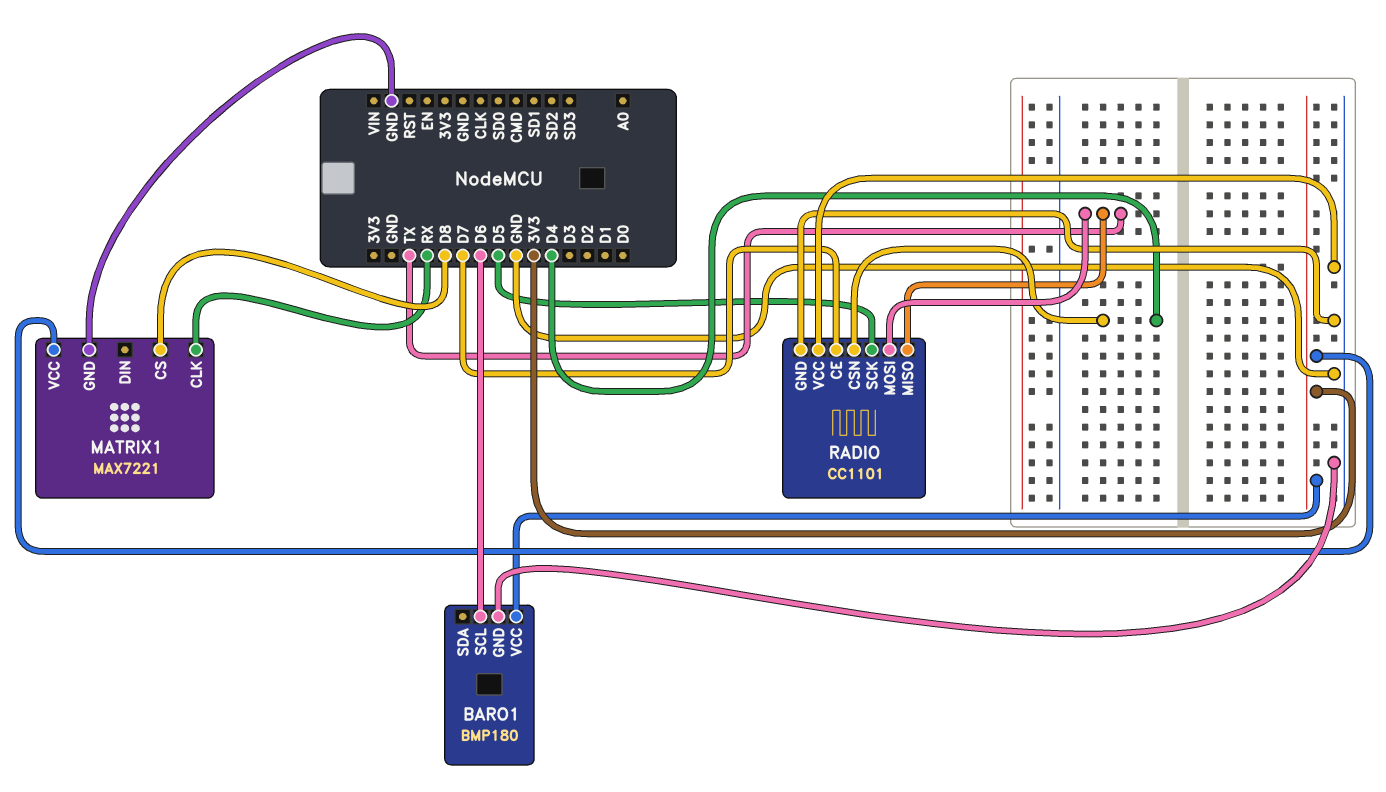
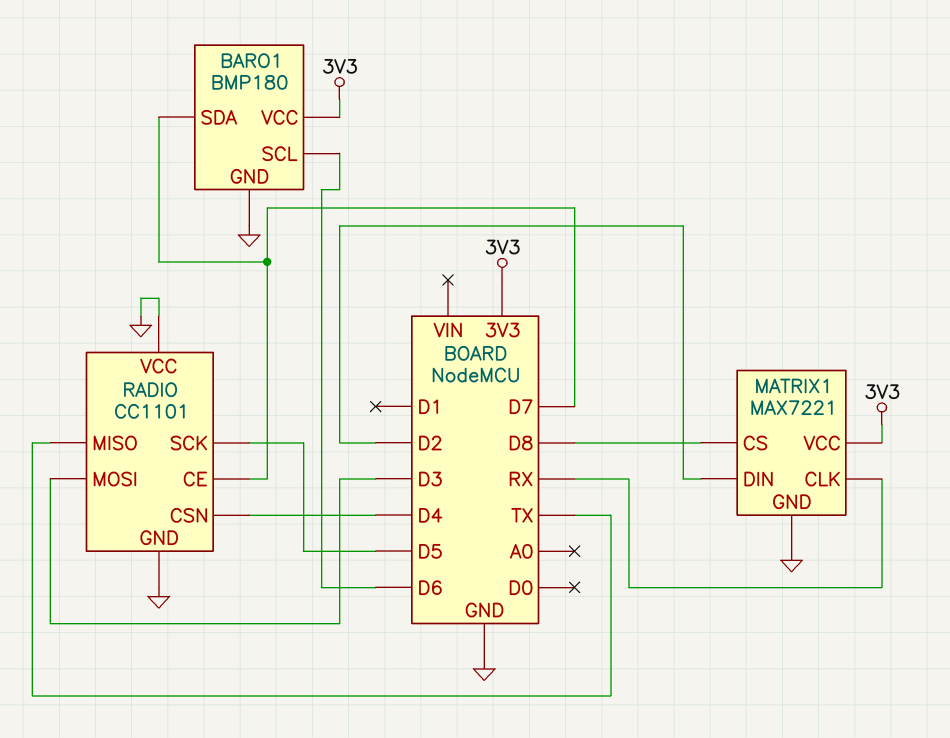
BARO1 pin SDA: none -> D7
MATRIX1 pin DIN: none -> D2
RADIO pin MOSI: TX -> D3

